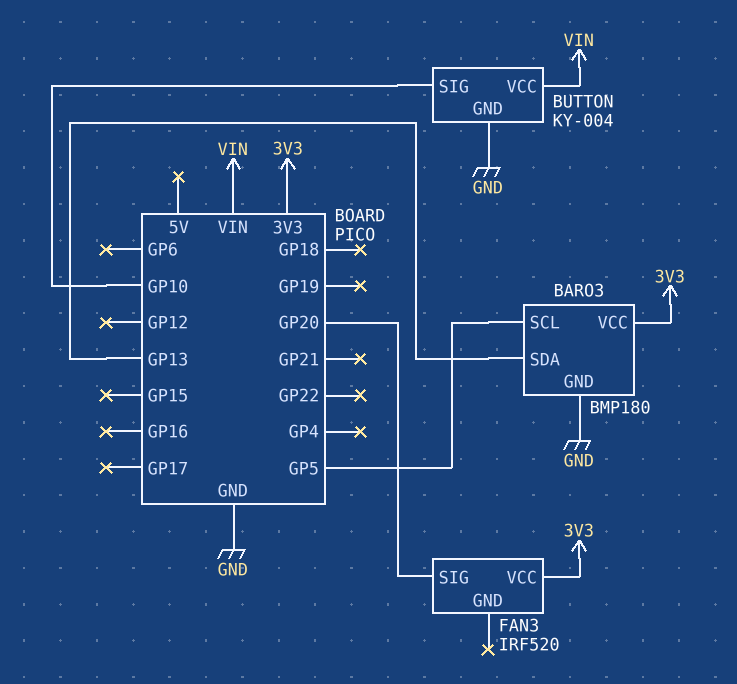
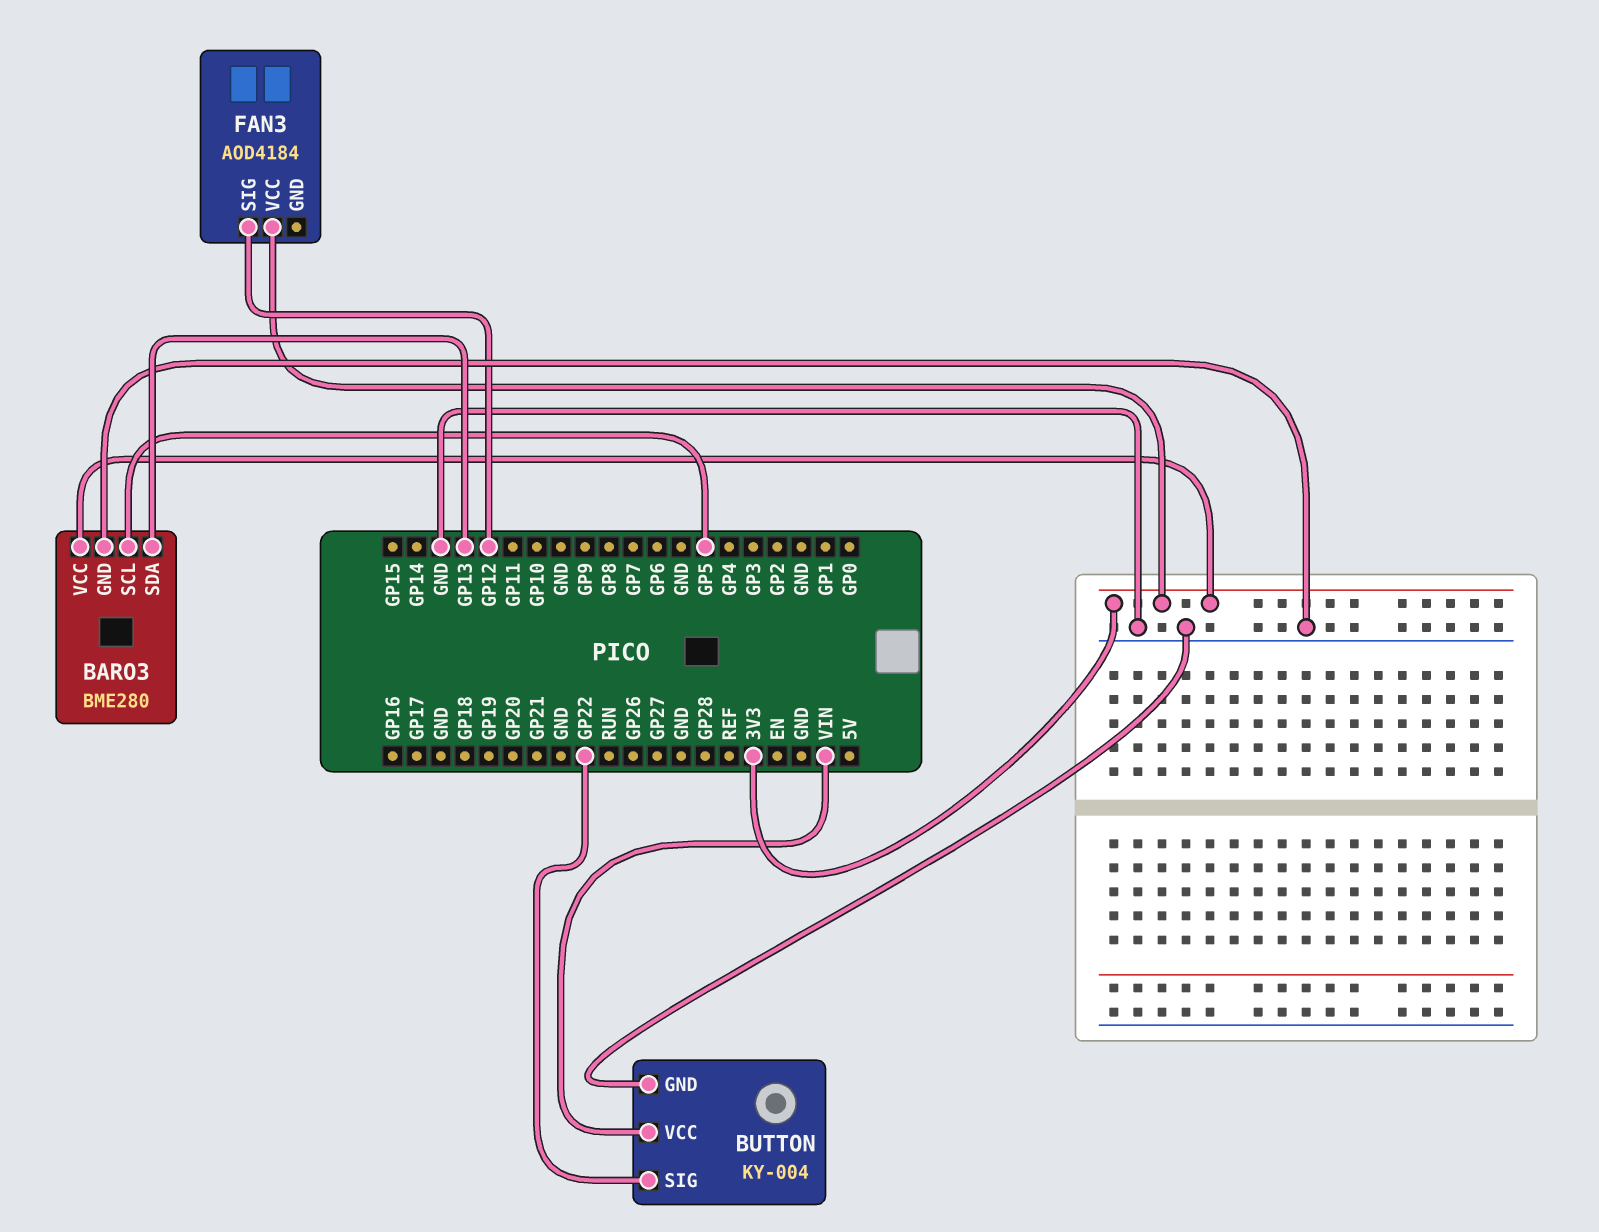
BARO3: BMP180 -> BME280
BUTTON pin SIG: GP10 -> GP22
FAN3: IRF520 -> AOD4184
FAN3 pin SIG: GP20 -> GP12

